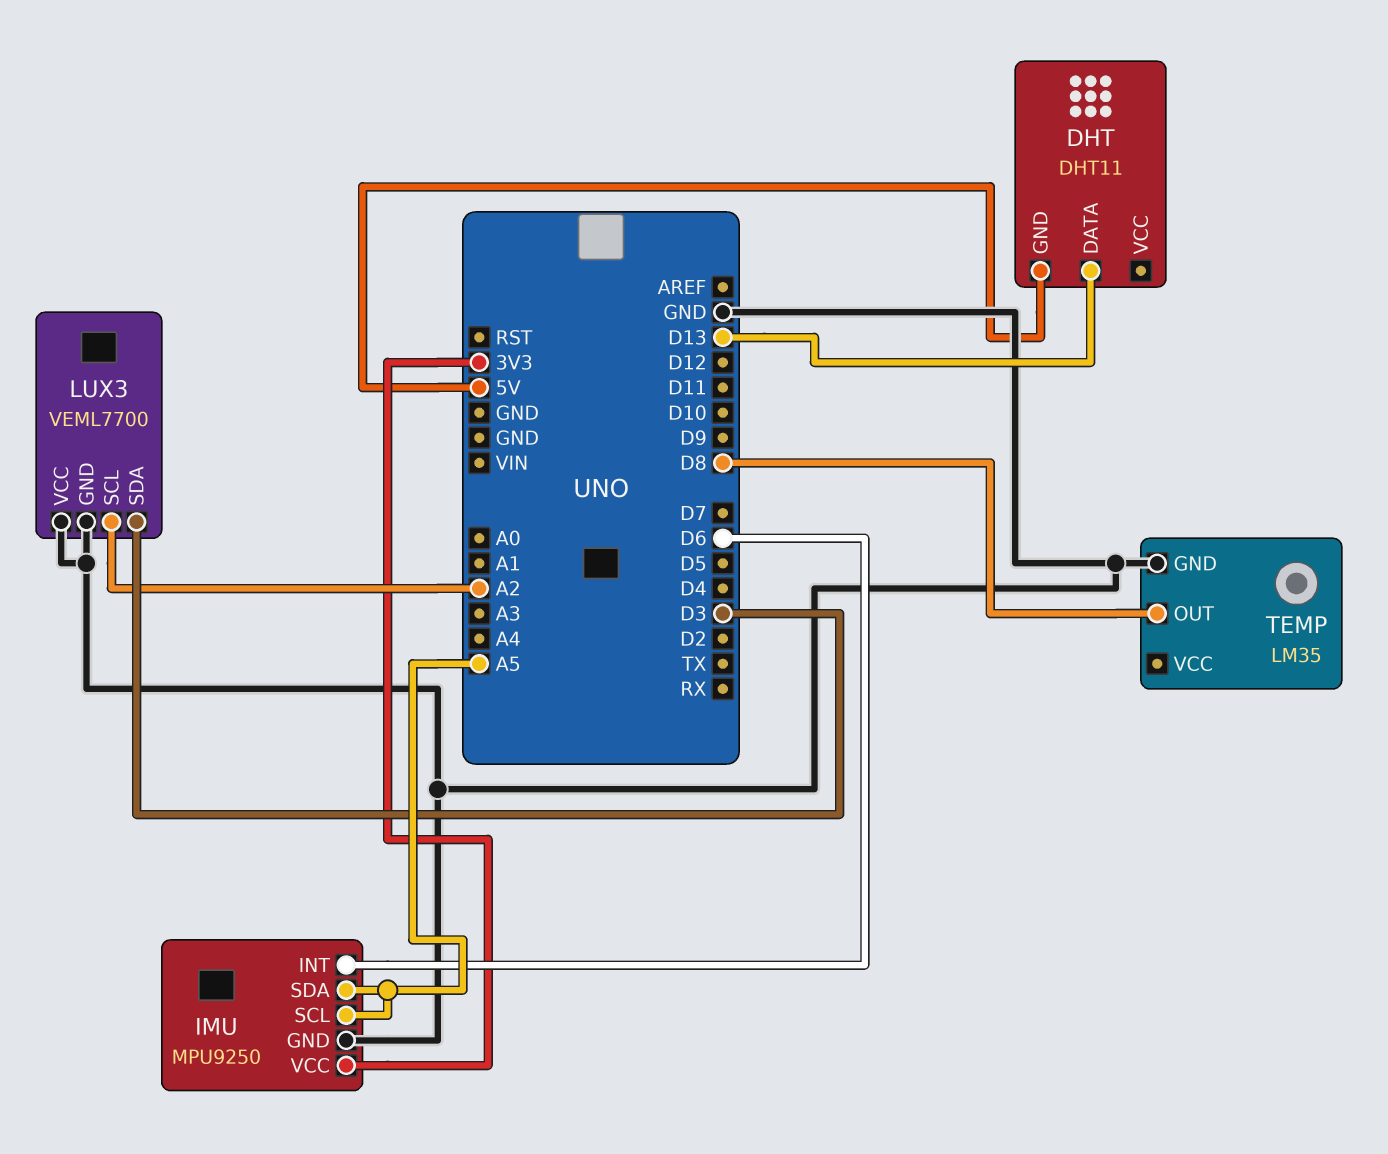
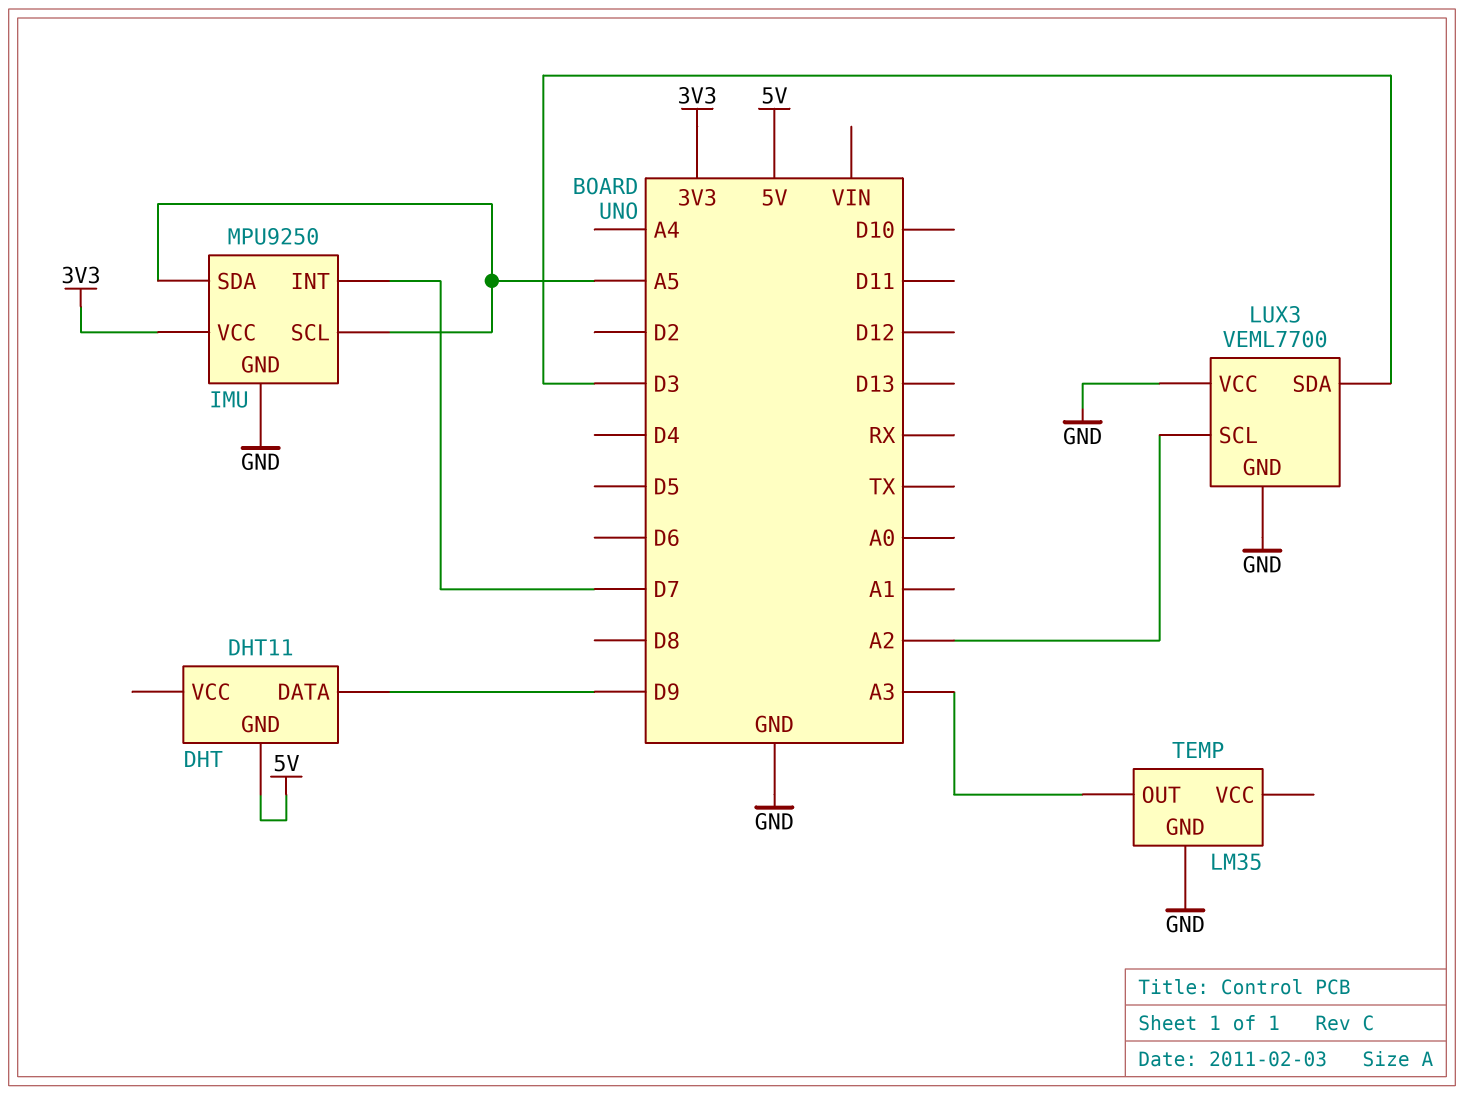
DHT pin DATA: D13 -> D9
IMU pin INT: D6 -> D7
TEMP pin OUT: D8 -> A3

